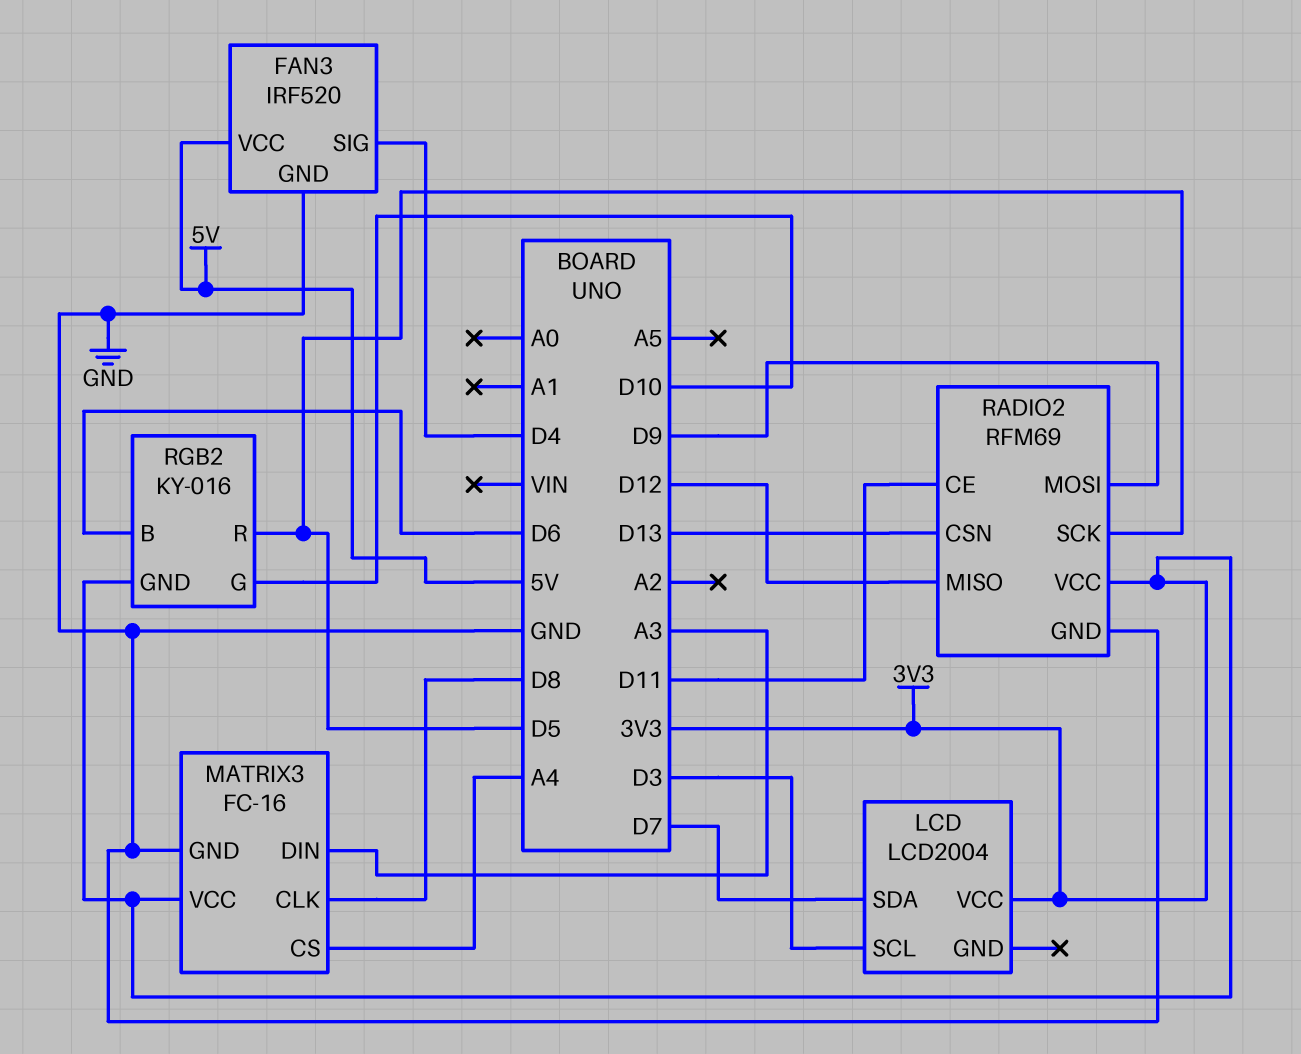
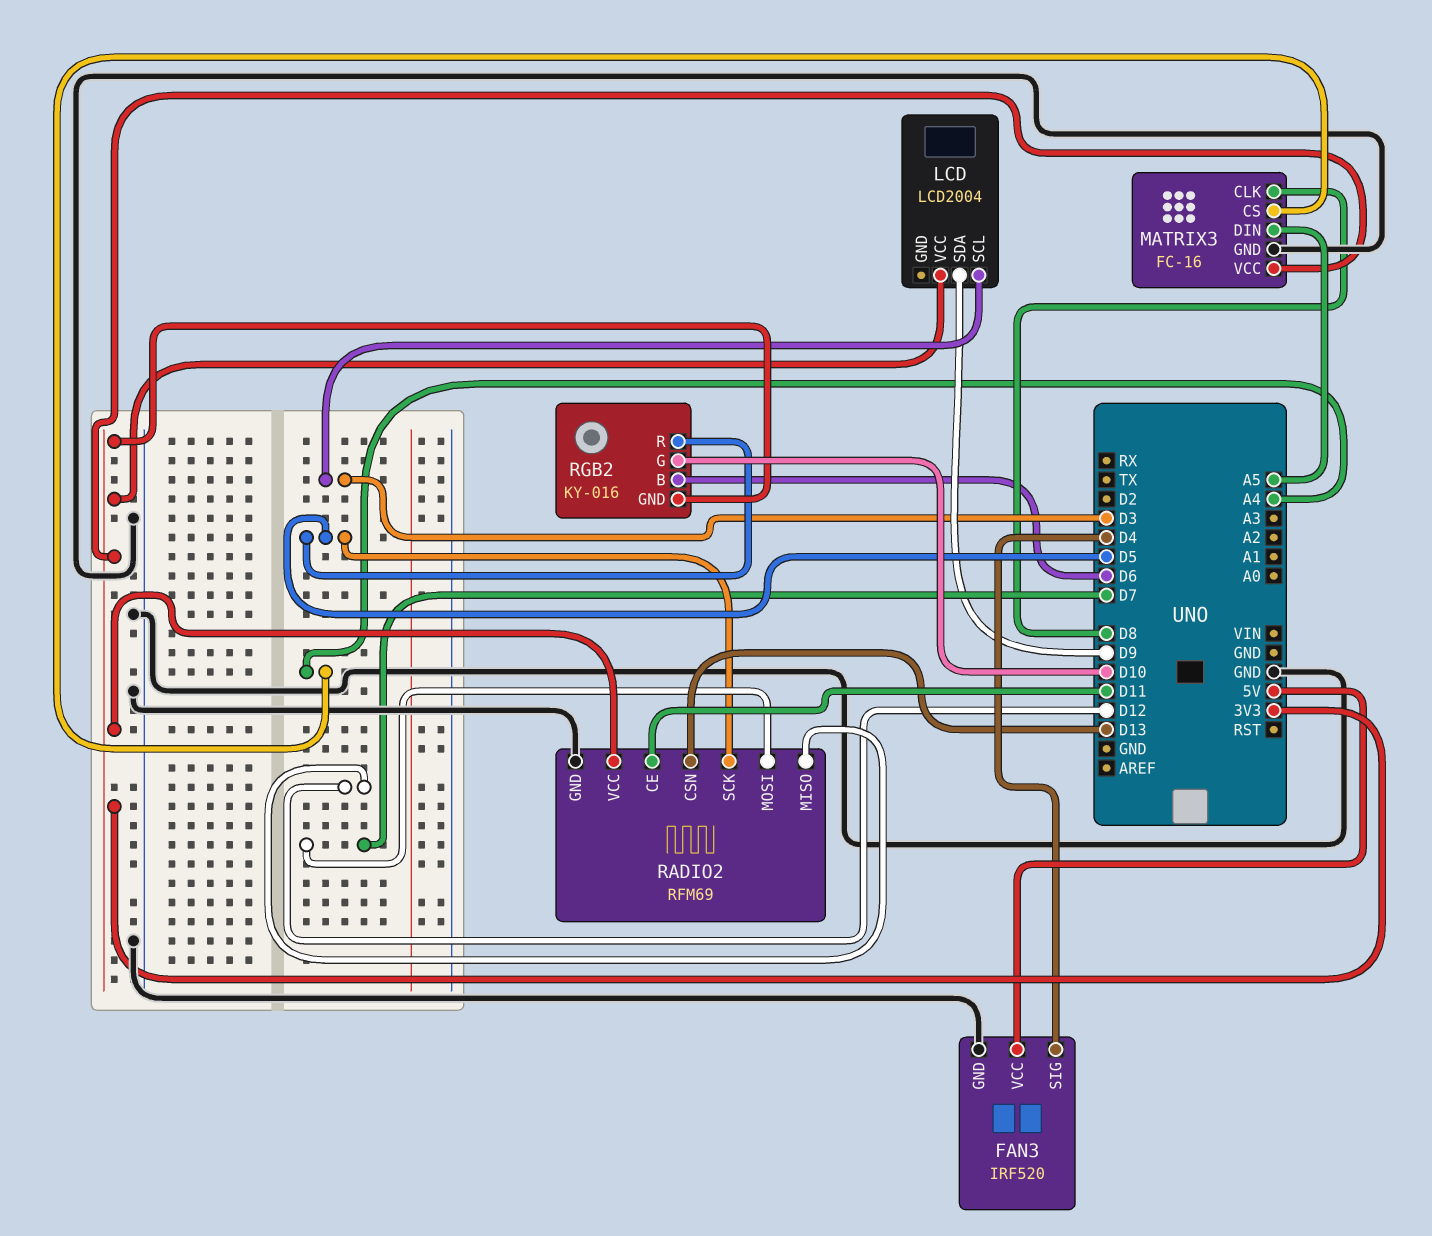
LCD pin SDA: D7 -> D9
MATRIX3 pin DIN: A3 -> A5
RADIO2 pin MOSI: D9 -> D7

